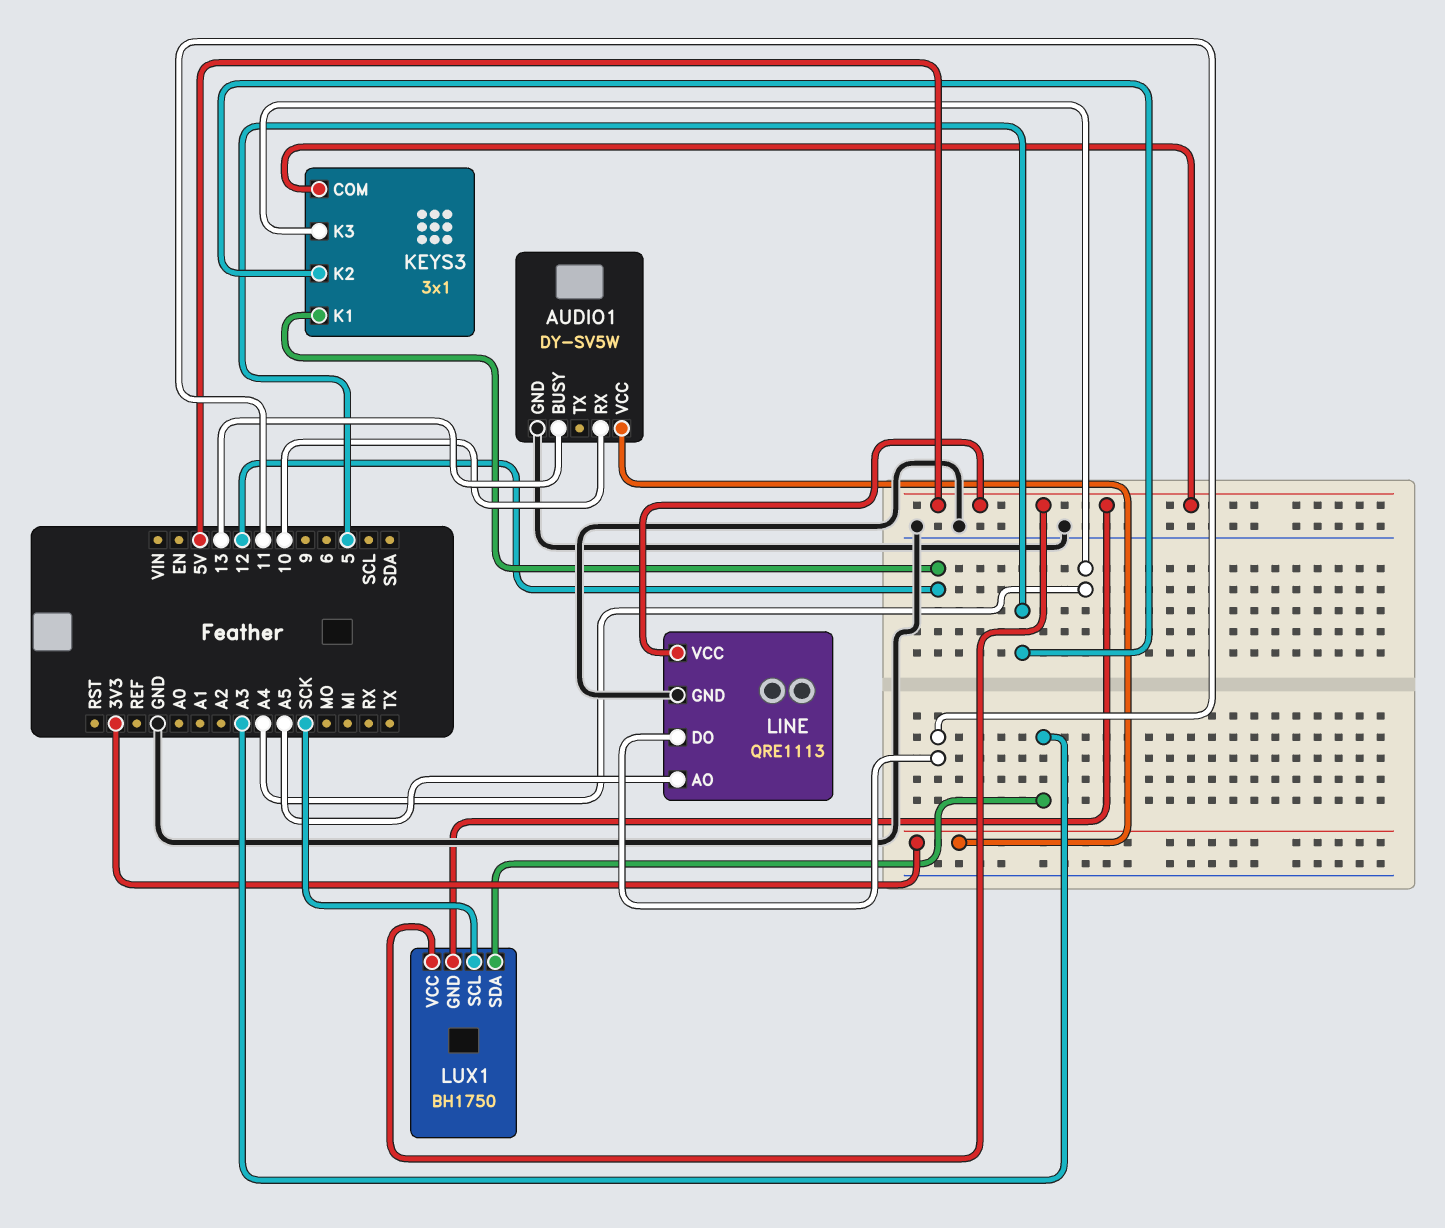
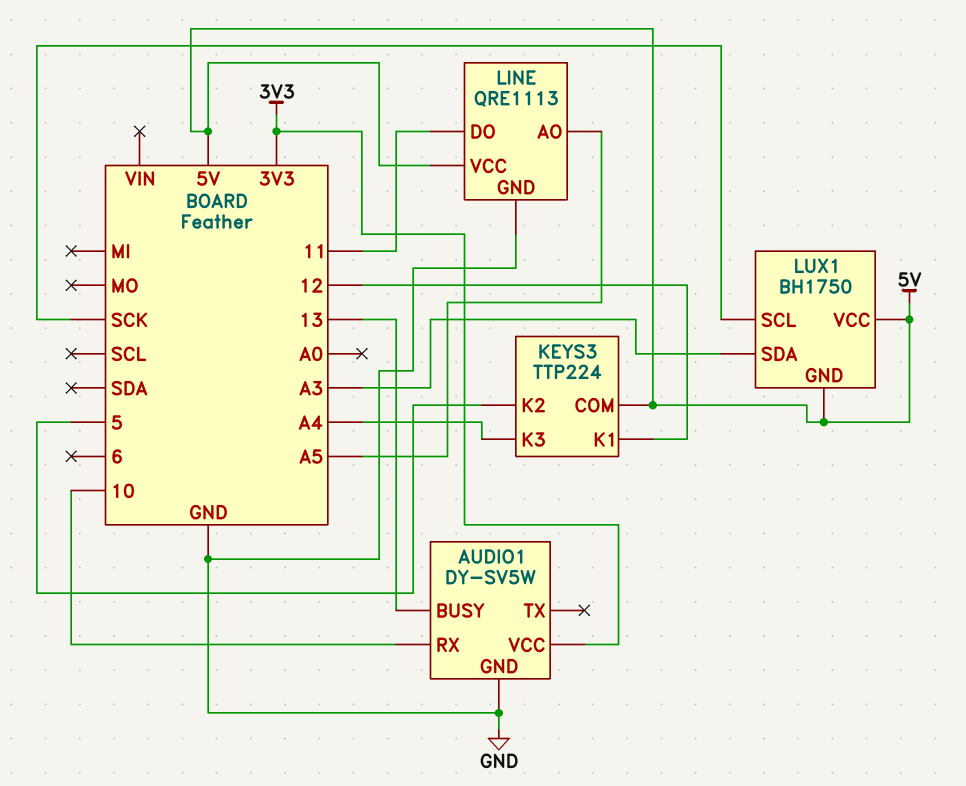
KEYS3: 3x1 -> TTP224

